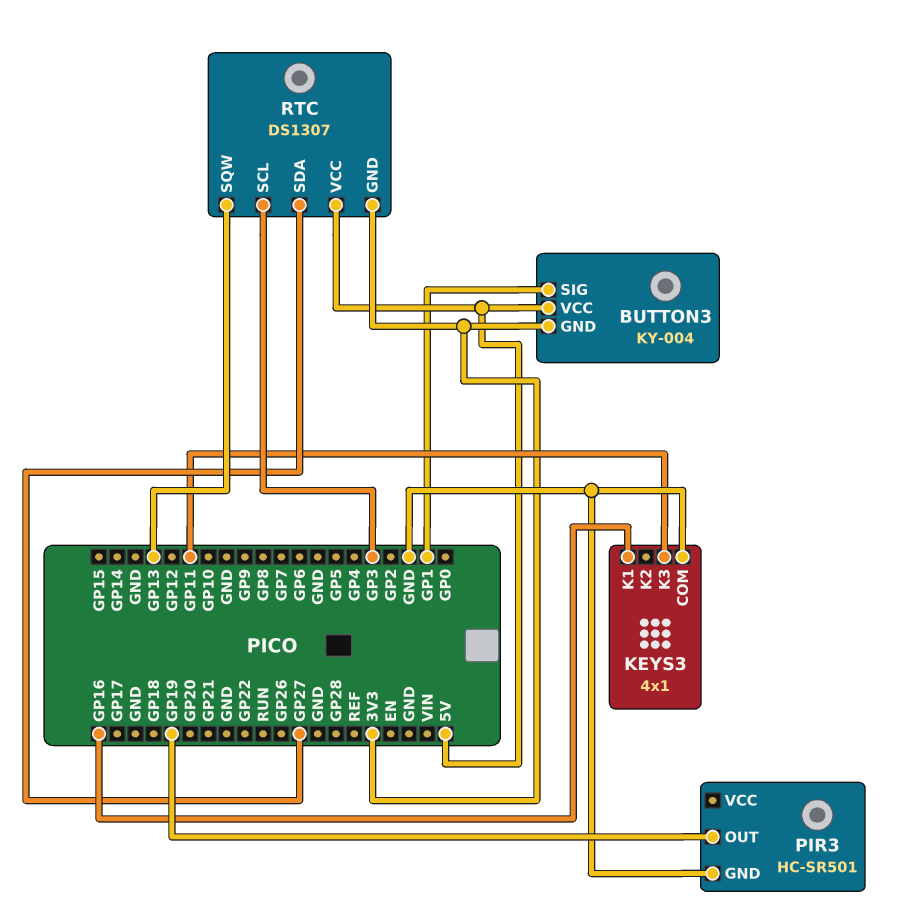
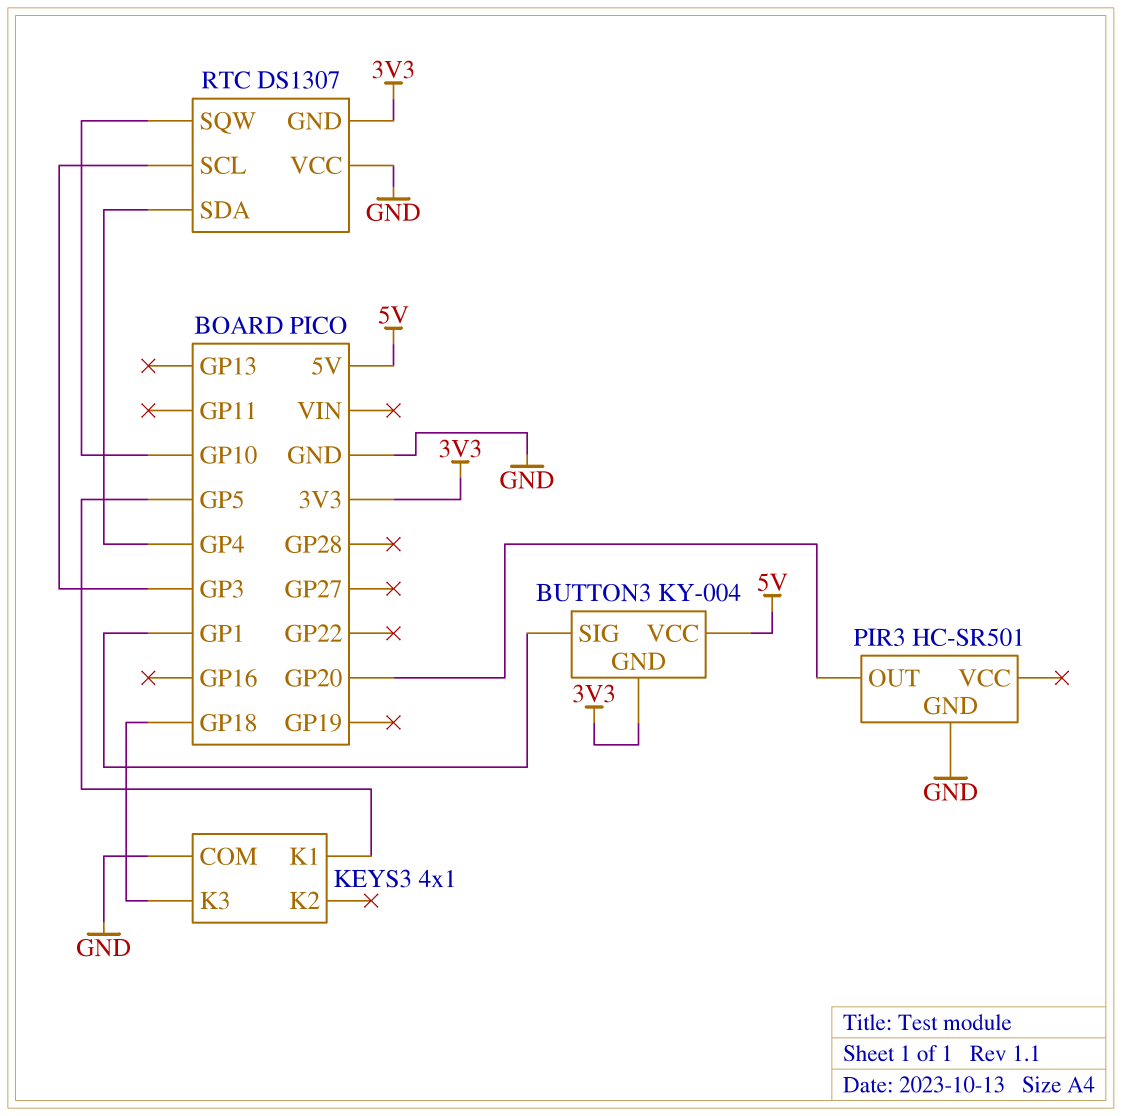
KEYS3 pin K1: GP16 -> GP5
KEYS3 pin K3: GP11 -> GP18
PIR3 pin OUT: GP19 -> GP20
RTC pin SDA: GP27 -> GP4
RTC pin SQW: GP13 -> GP10
RTC pin VCC: 5V -> GND

